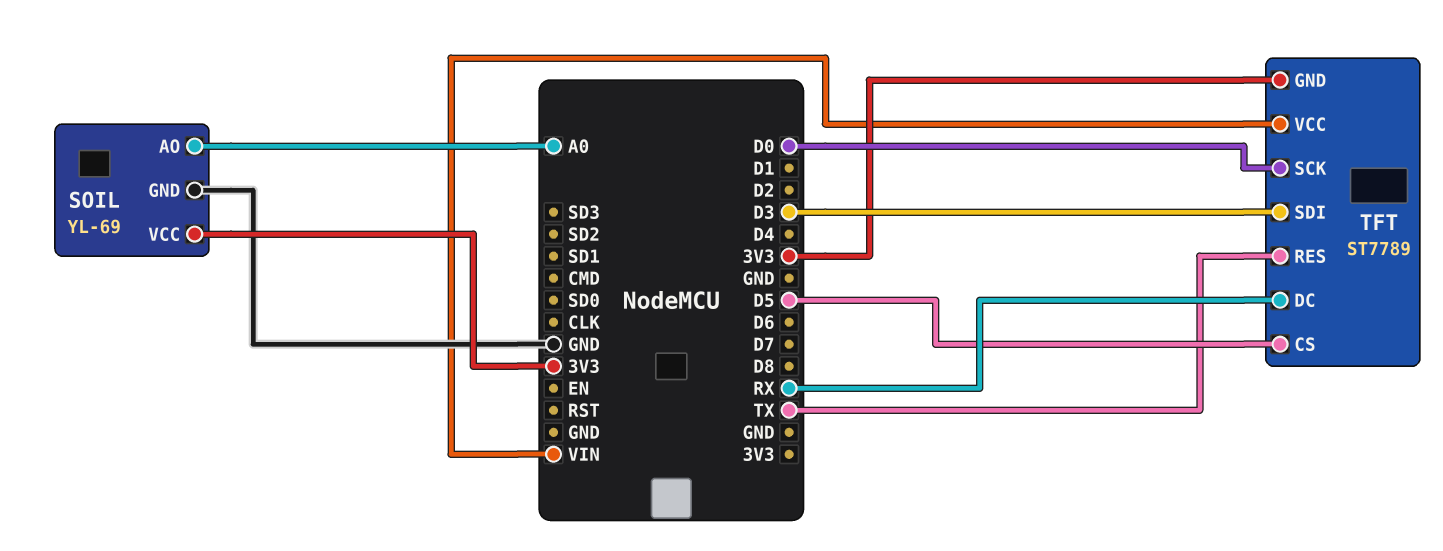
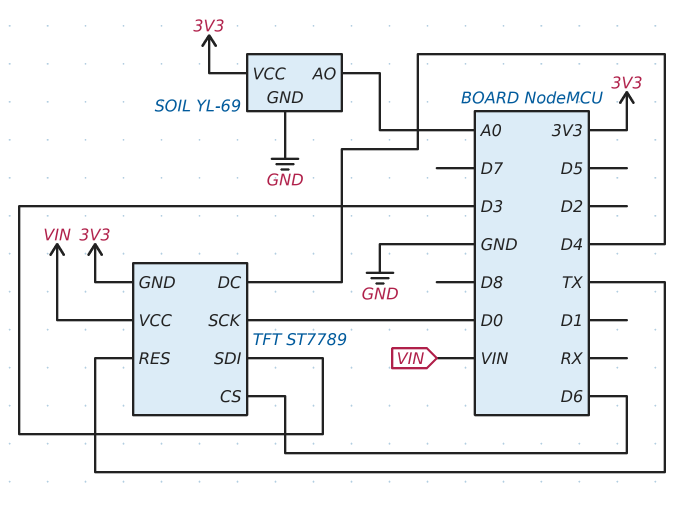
TFT pin CS: D5 -> D6
TFT pin DC: RX -> D4

